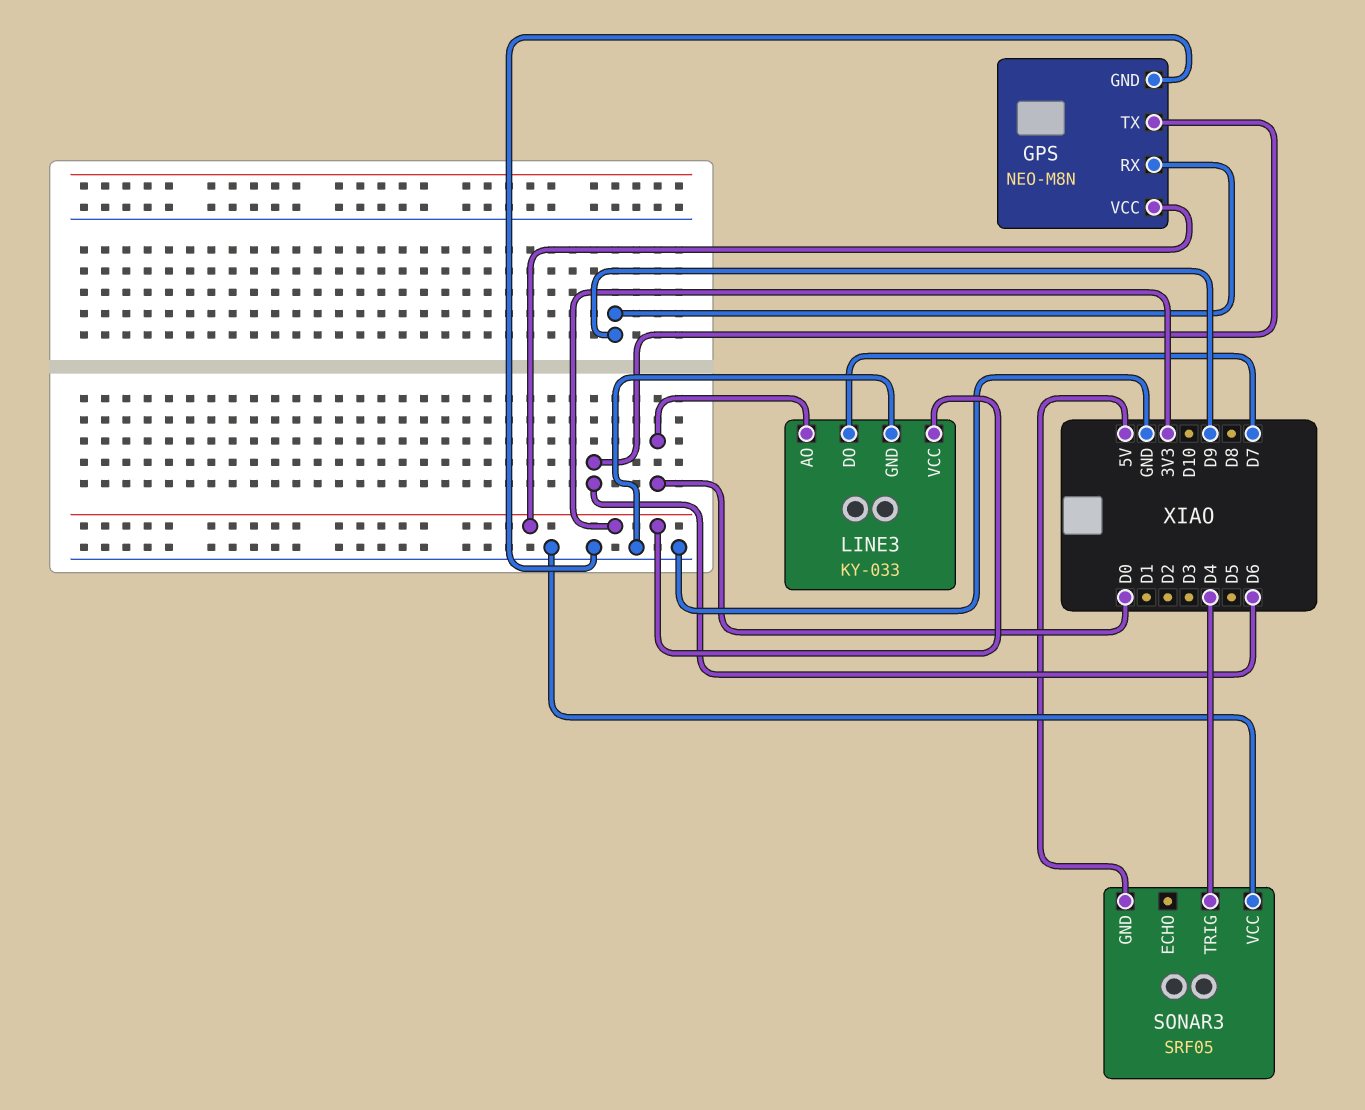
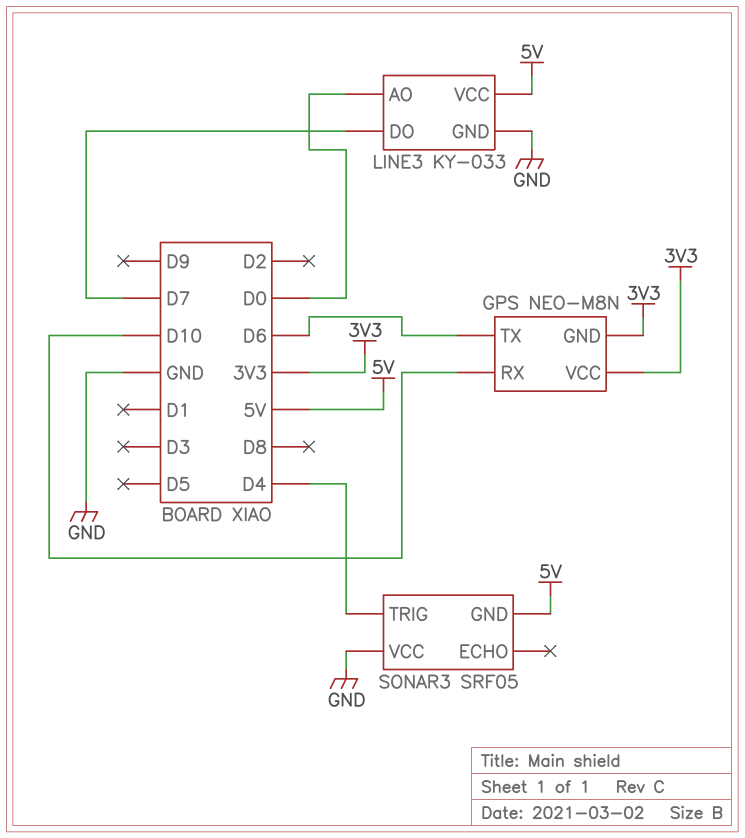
GPS pin GND: GND -> 3V3
GPS pin RX: D9 -> D10
LINE3 pin VCC: 3V3 -> 5V

